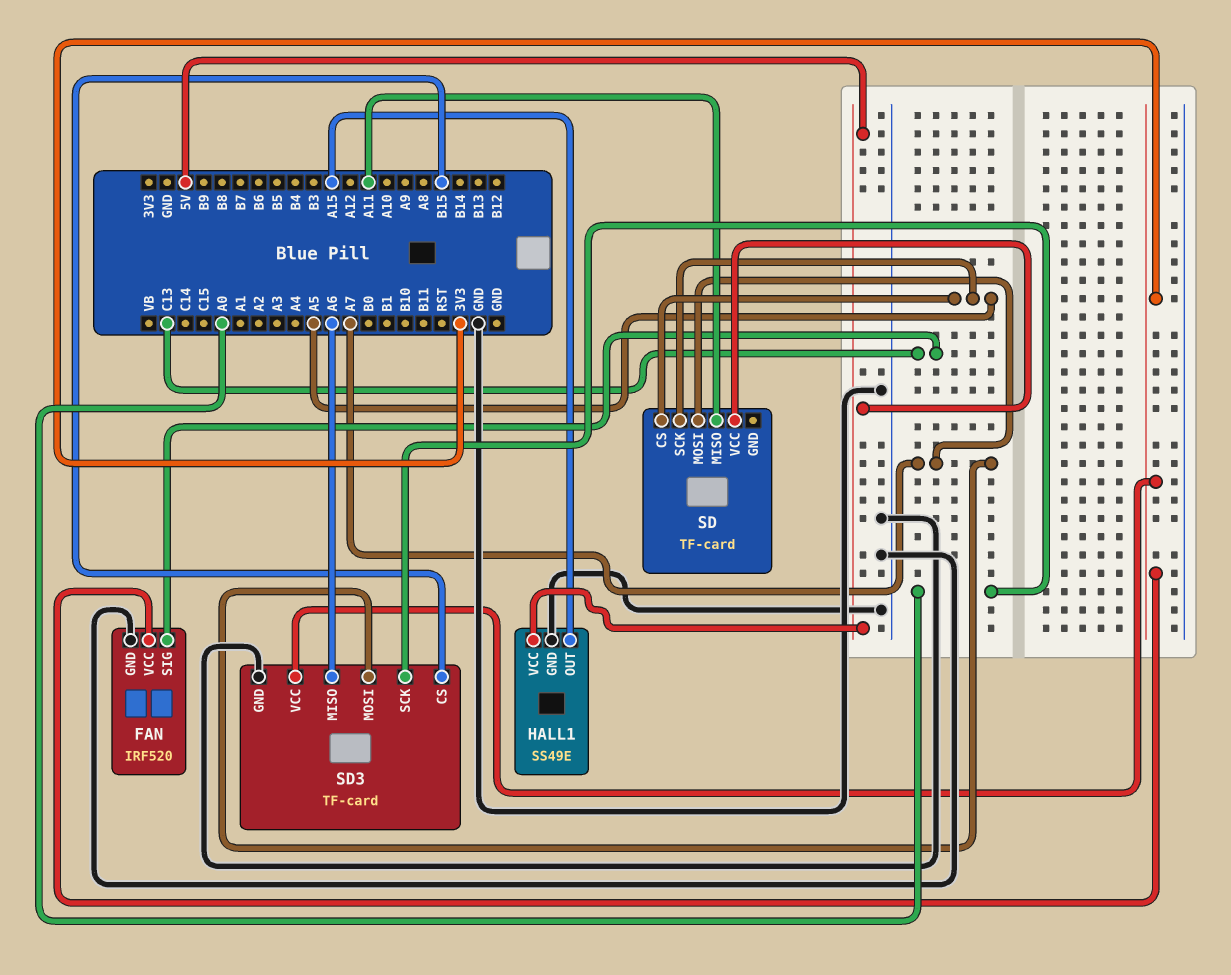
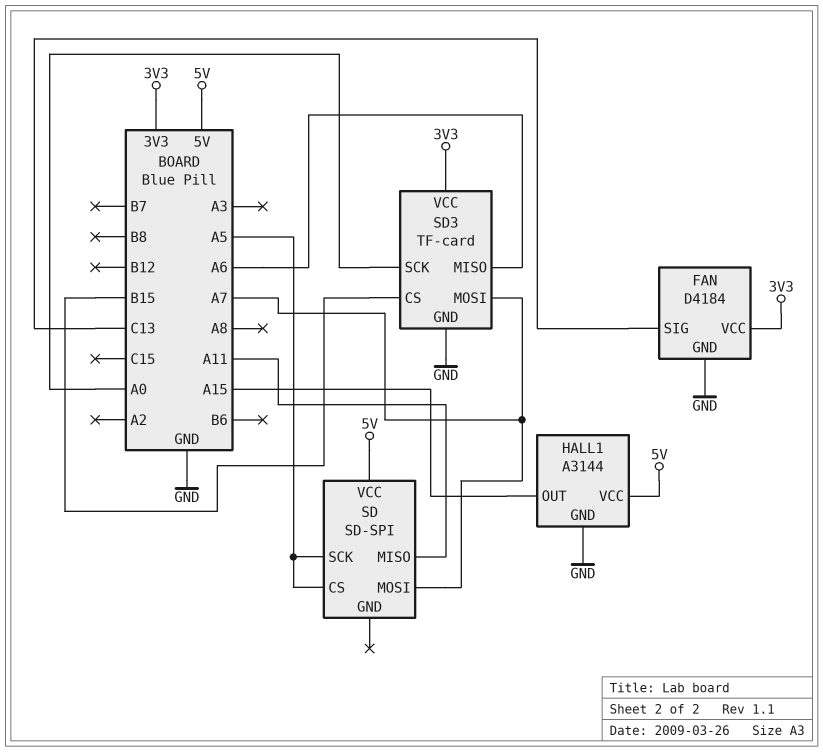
FAN: IRF520 -> D4184
HALL1: SS49E -> A3144
SD: TF-card -> SD-SPI

